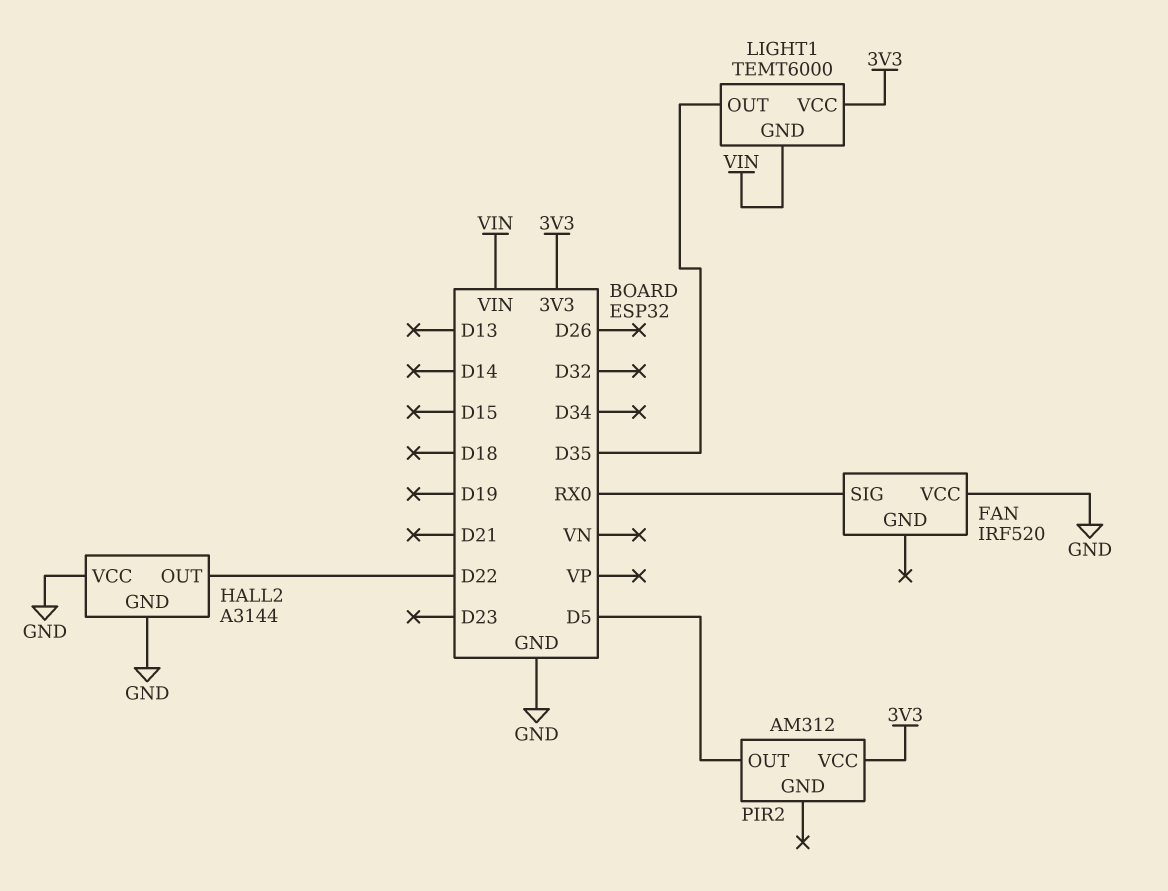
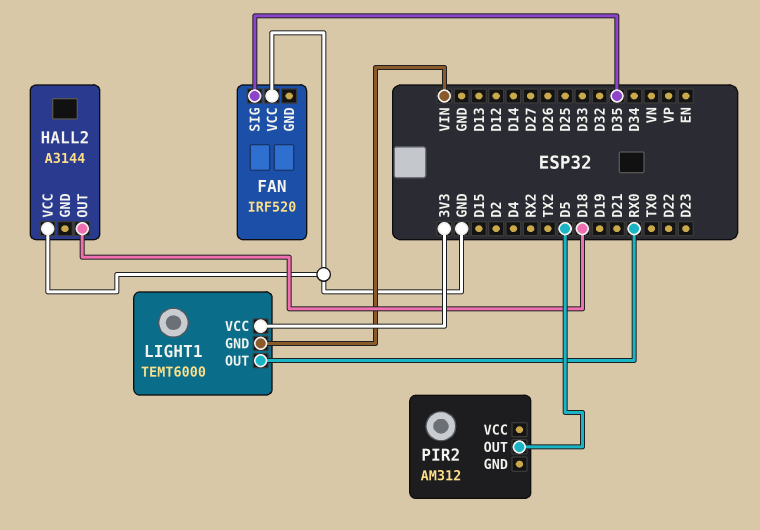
FAN pin SIG: RX0 -> D35
HALL2 pin GND: GND -> none
HALL2 pin OUT: D22 -> D18
LIGHT1 pin OUT: D35 -> RX0
PIR2 pin VCC: 3V3 -> none

